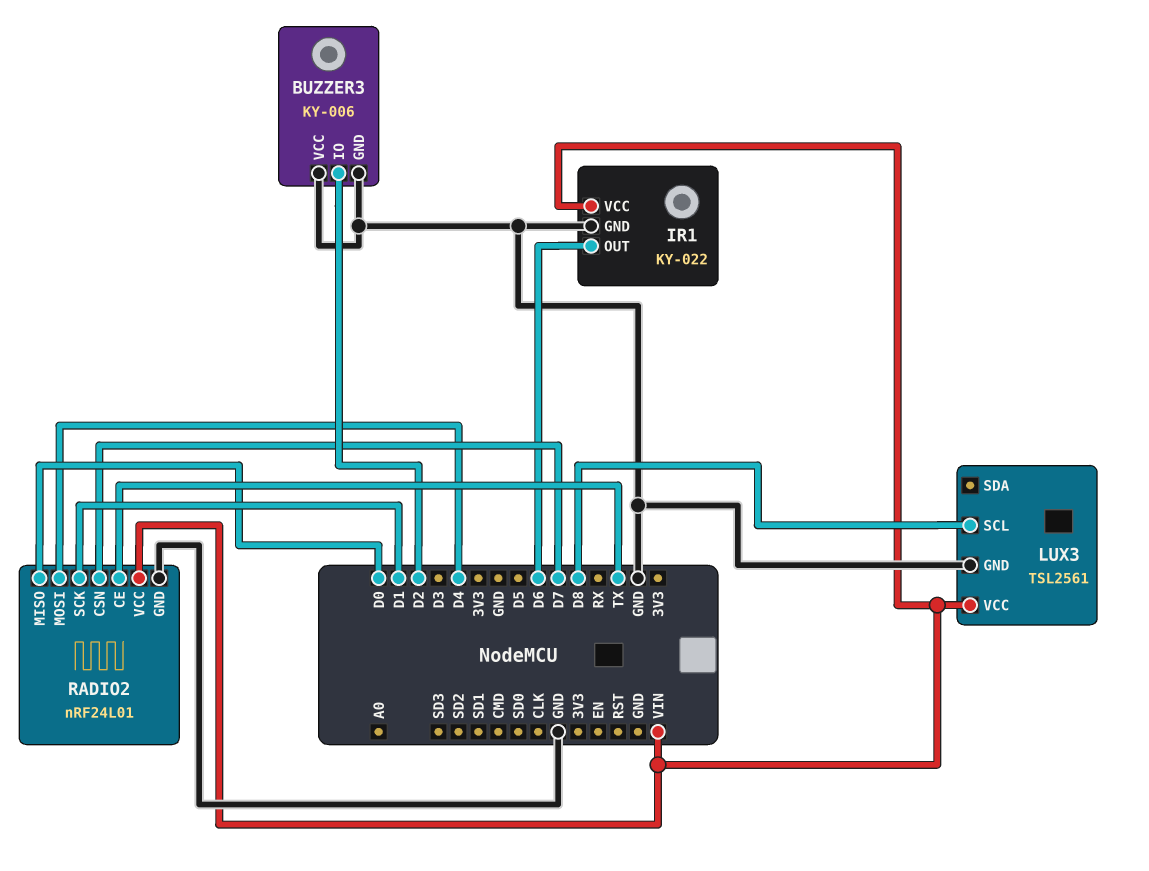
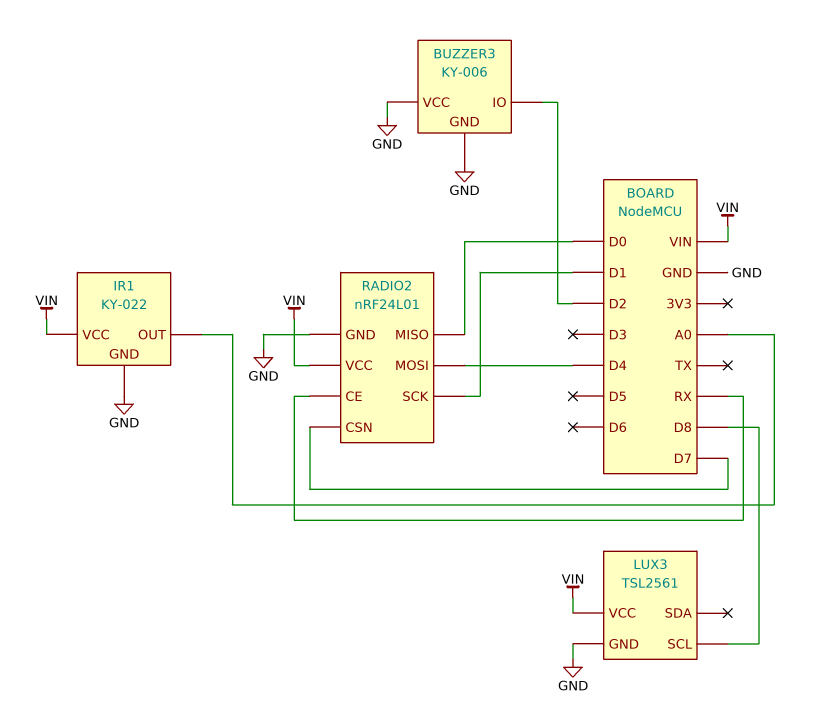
IR1 pin OUT: D6 -> A0
RADIO2 pin CE: TX -> RX

